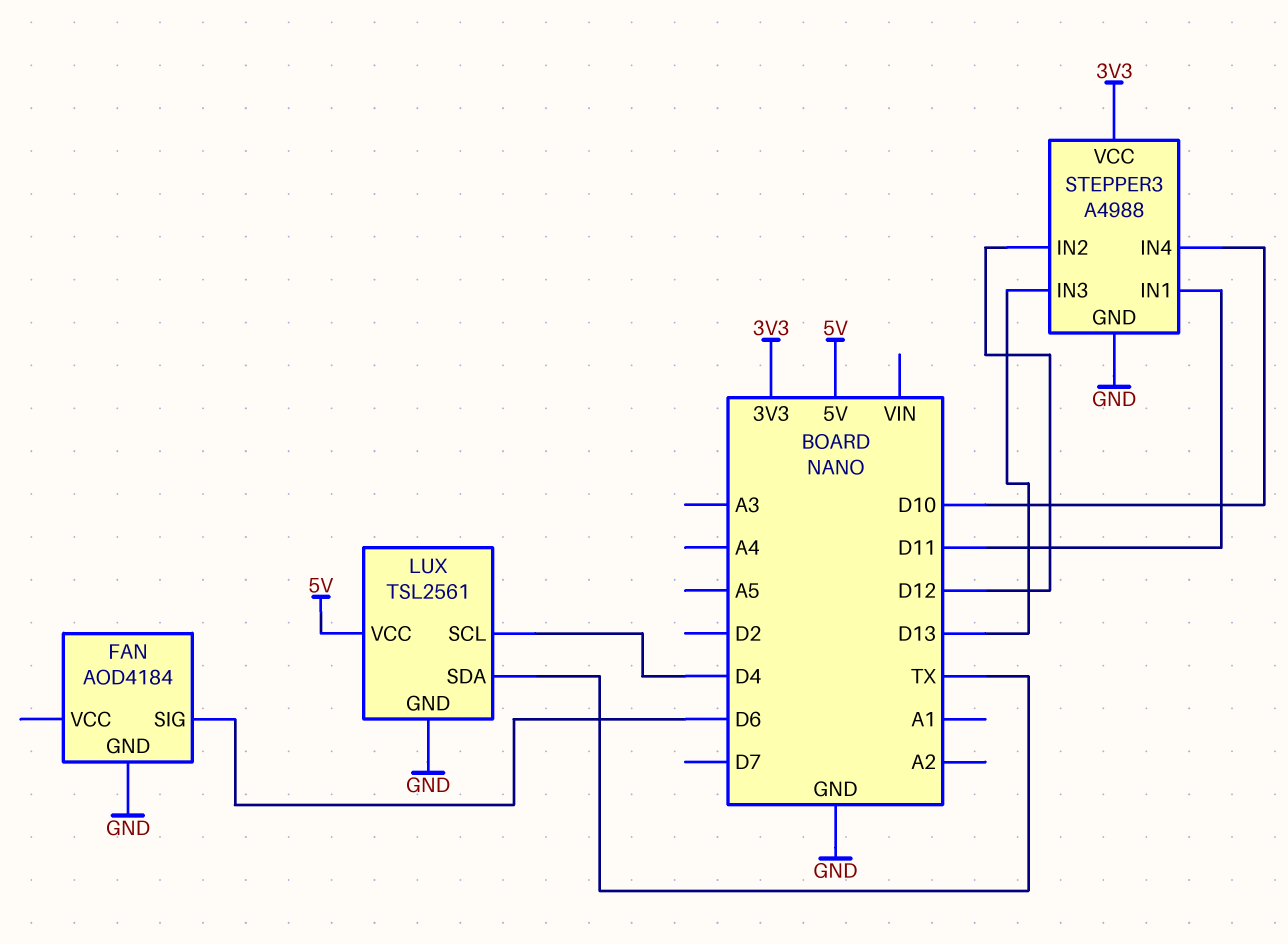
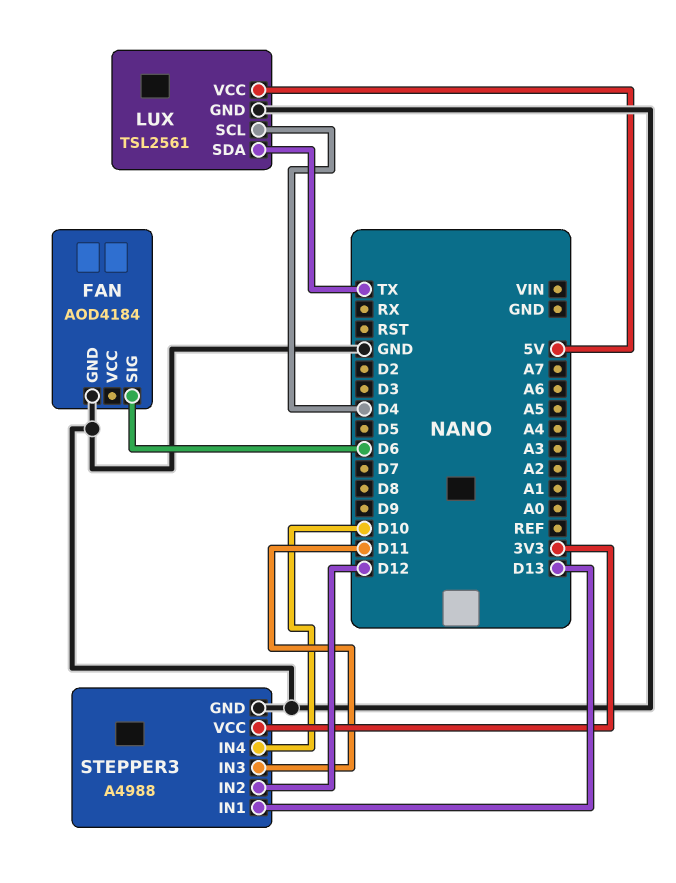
STEPPER3 pin IN1: D11 -> D13
STEPPER3 pin IN3: D13 -> D11

